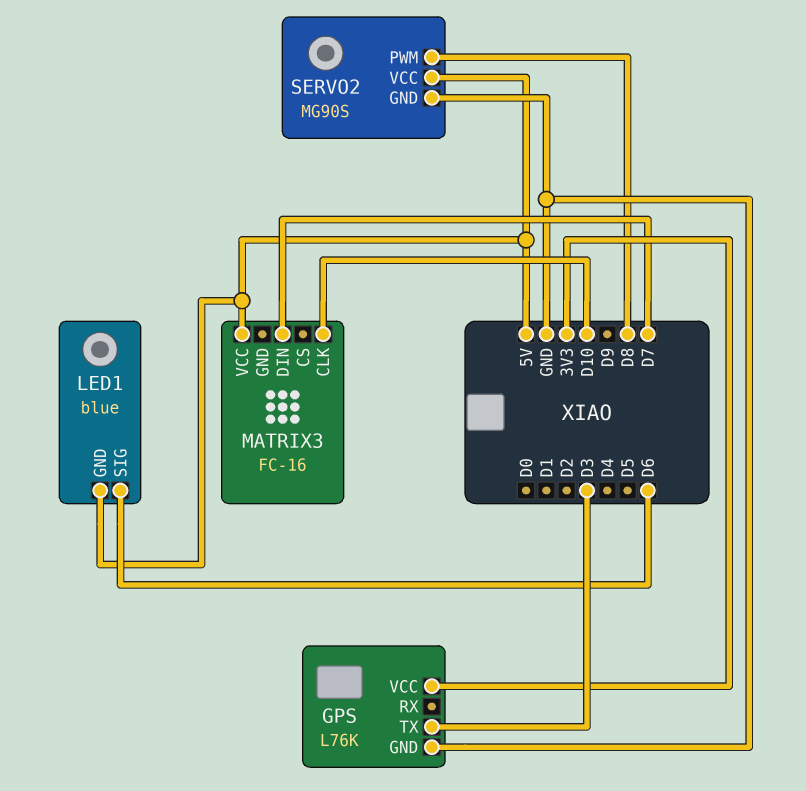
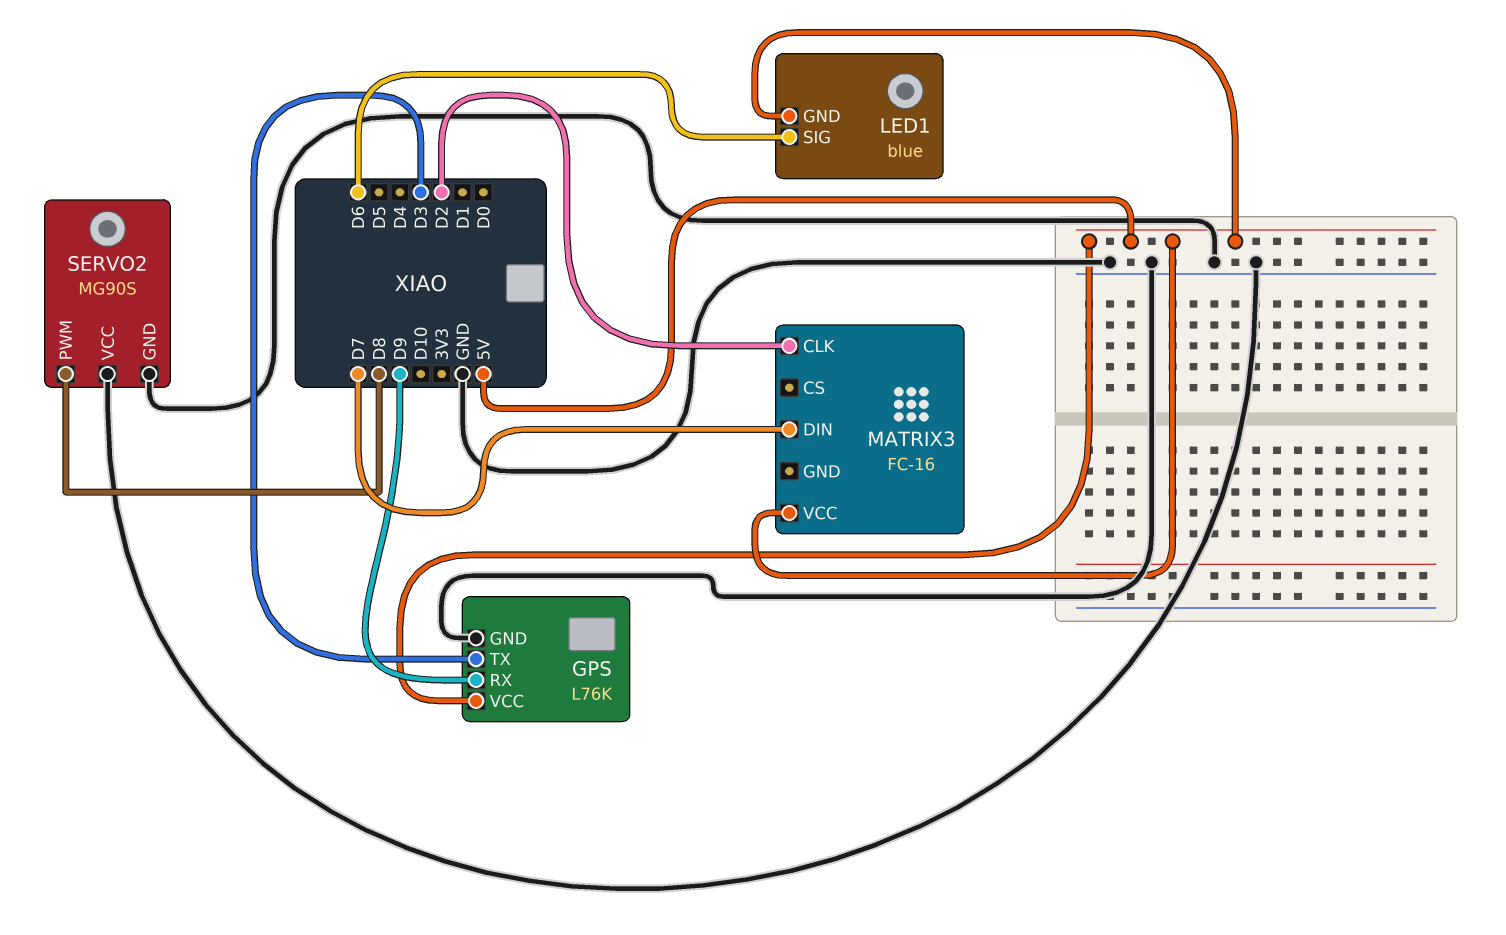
GPS pin RX: none -> D9
GPS pin VCC: 3V3 -> 5V
MATRIX3 pin CLK: D10 -> D2
SERVO2 pin VCC: 5V -> GND

